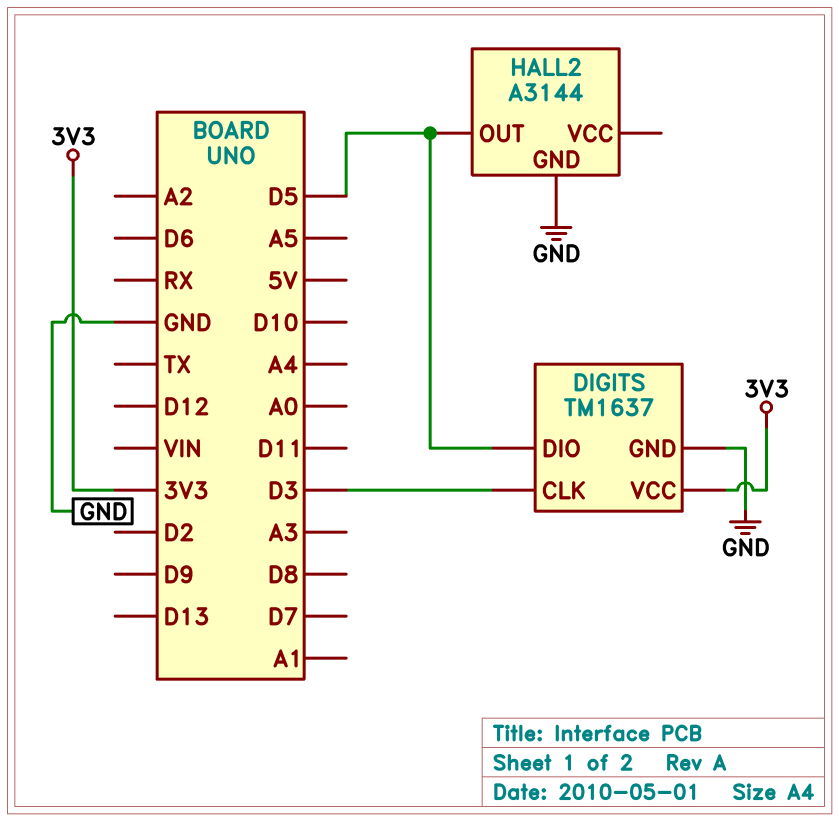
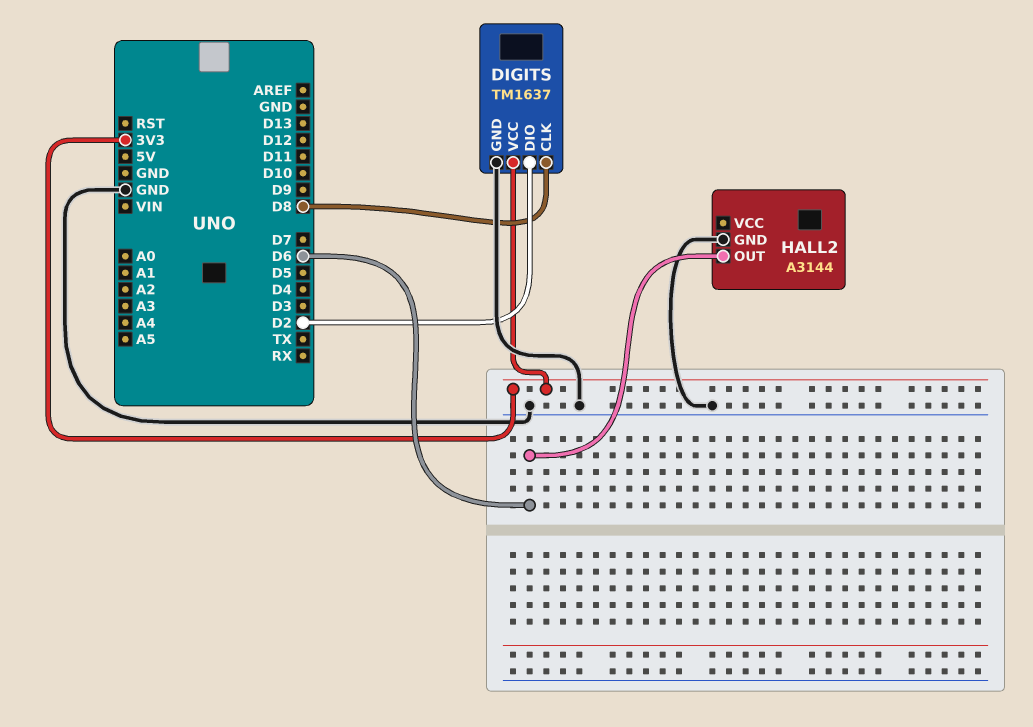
DIGITS pin CLK: D3 -> D8
DIGITS pin DIO: D5 -> D2
HALL2 pin OUT: D5 -> D6

